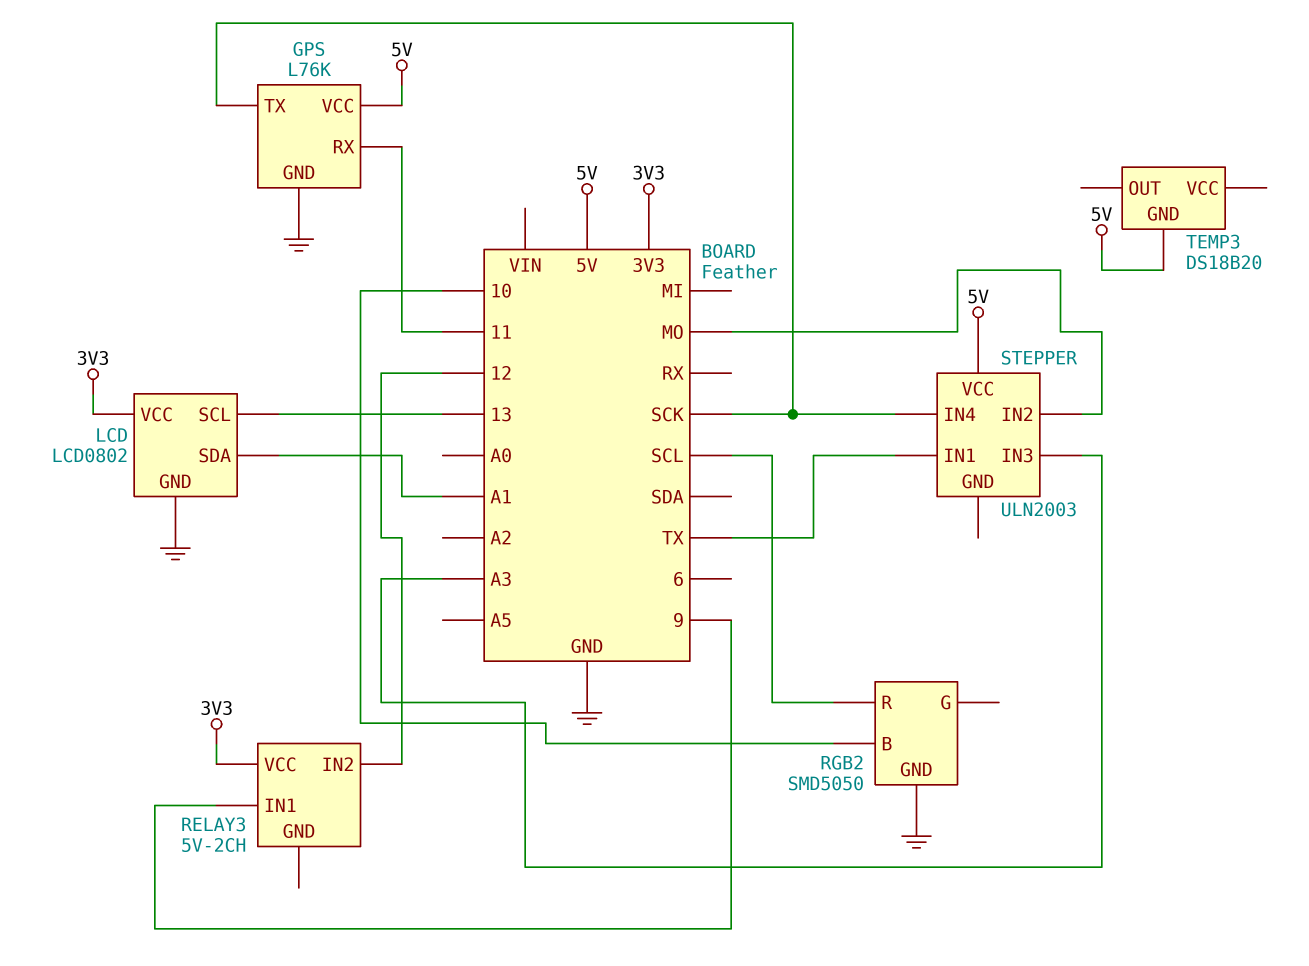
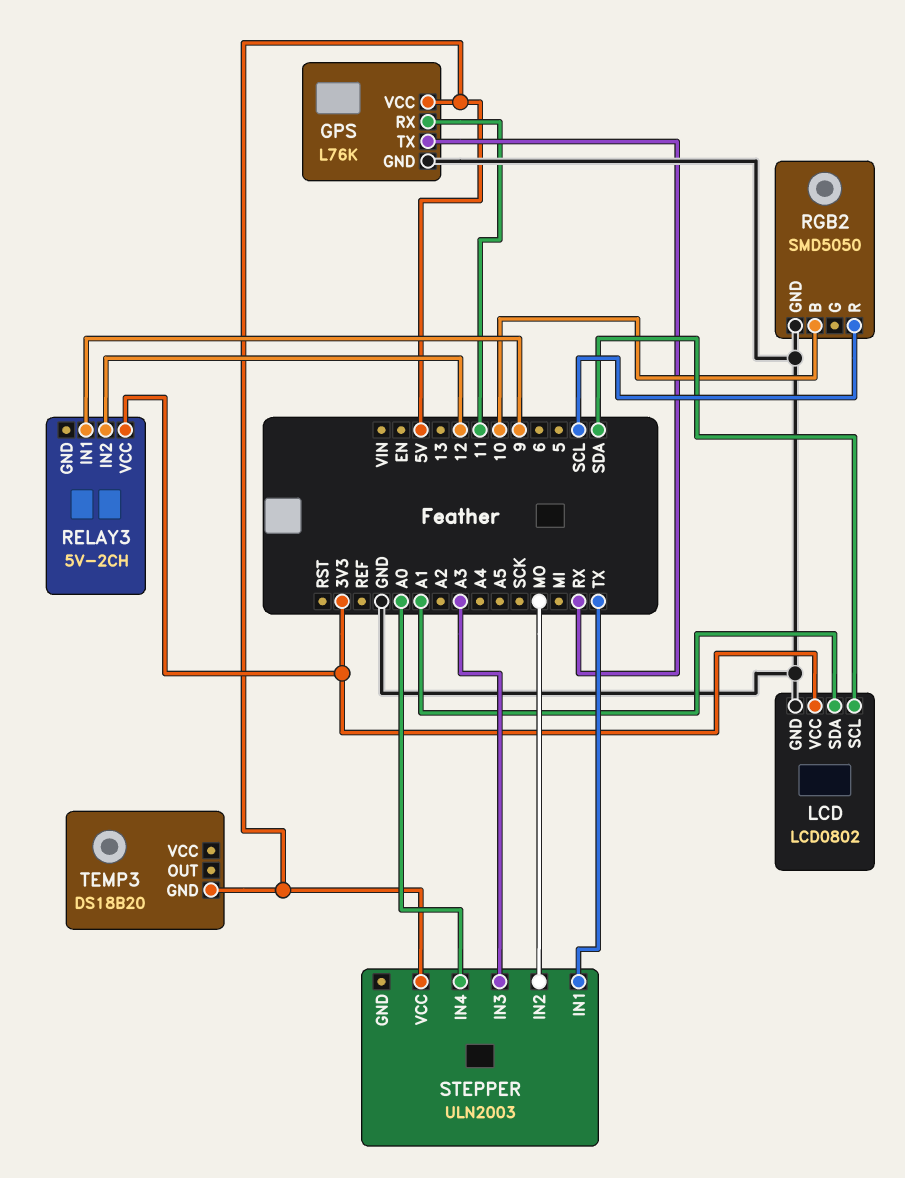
GPS pin TX: SCK -> RX
LCD pin SCL: 13 -> SDA
STEPPER pin IN4: SCK -> A0

